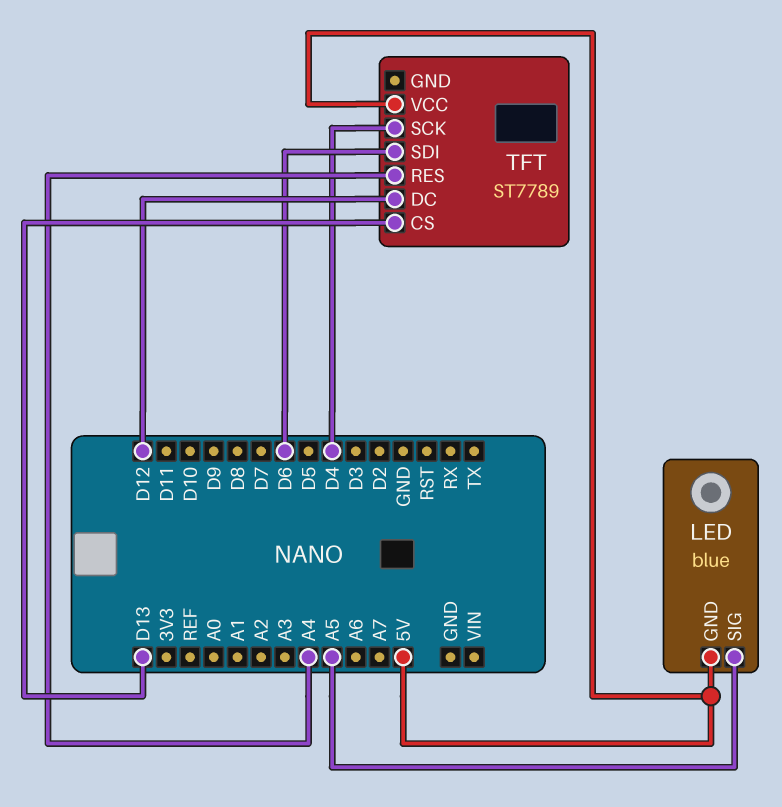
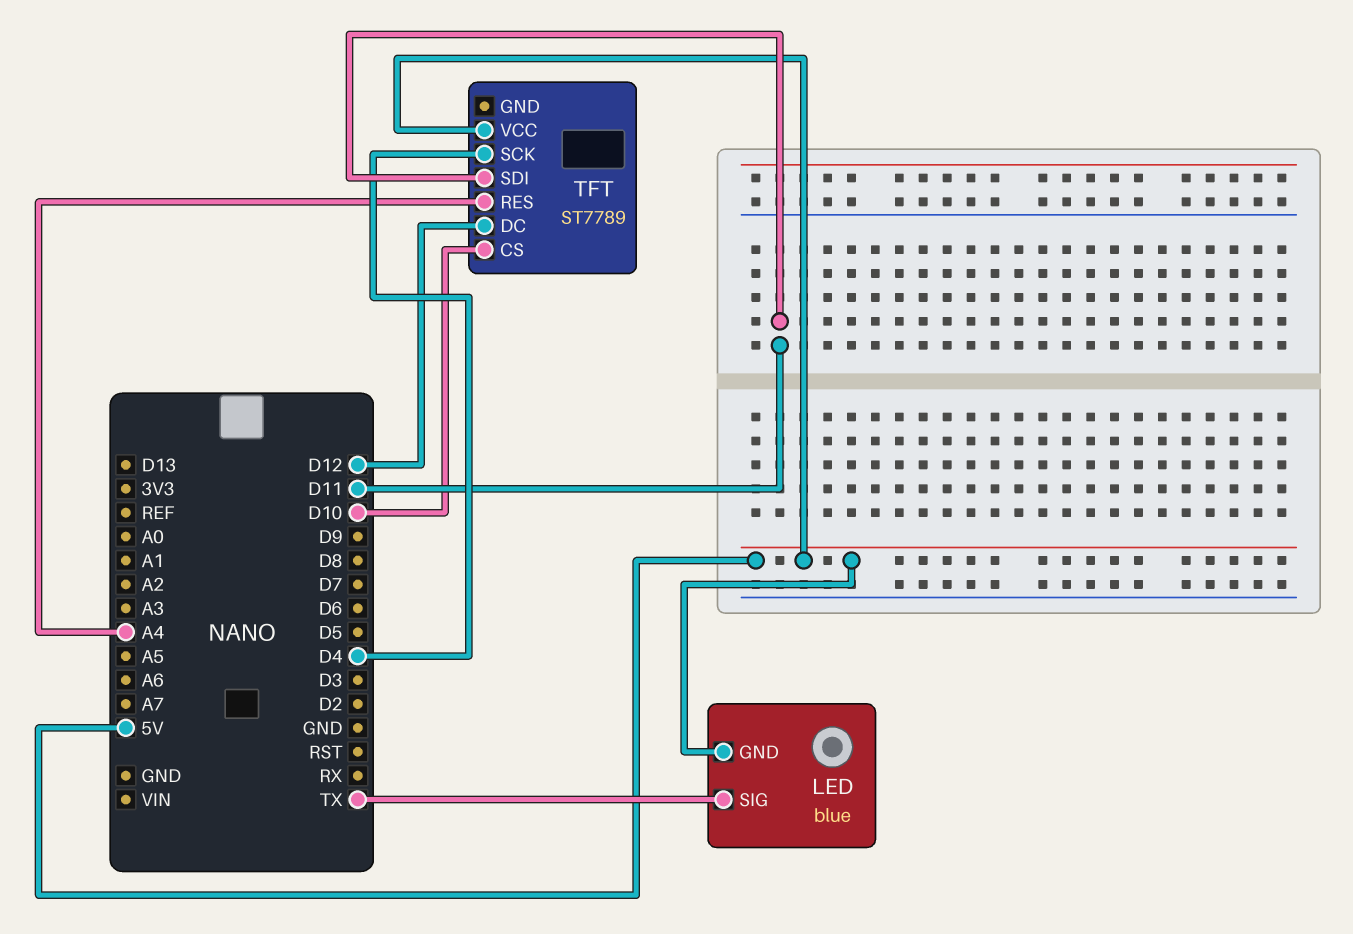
LED pin SIG: A5 -> TX
TFT pin CS: D13 -> D10
TFT pin SDI: D6 -> D11

